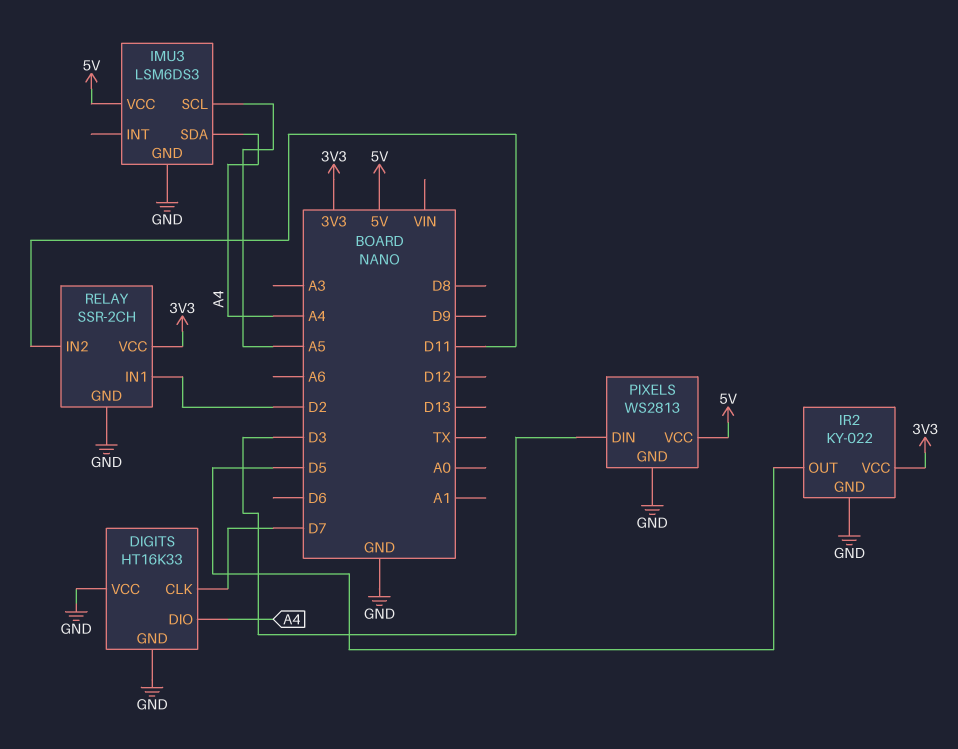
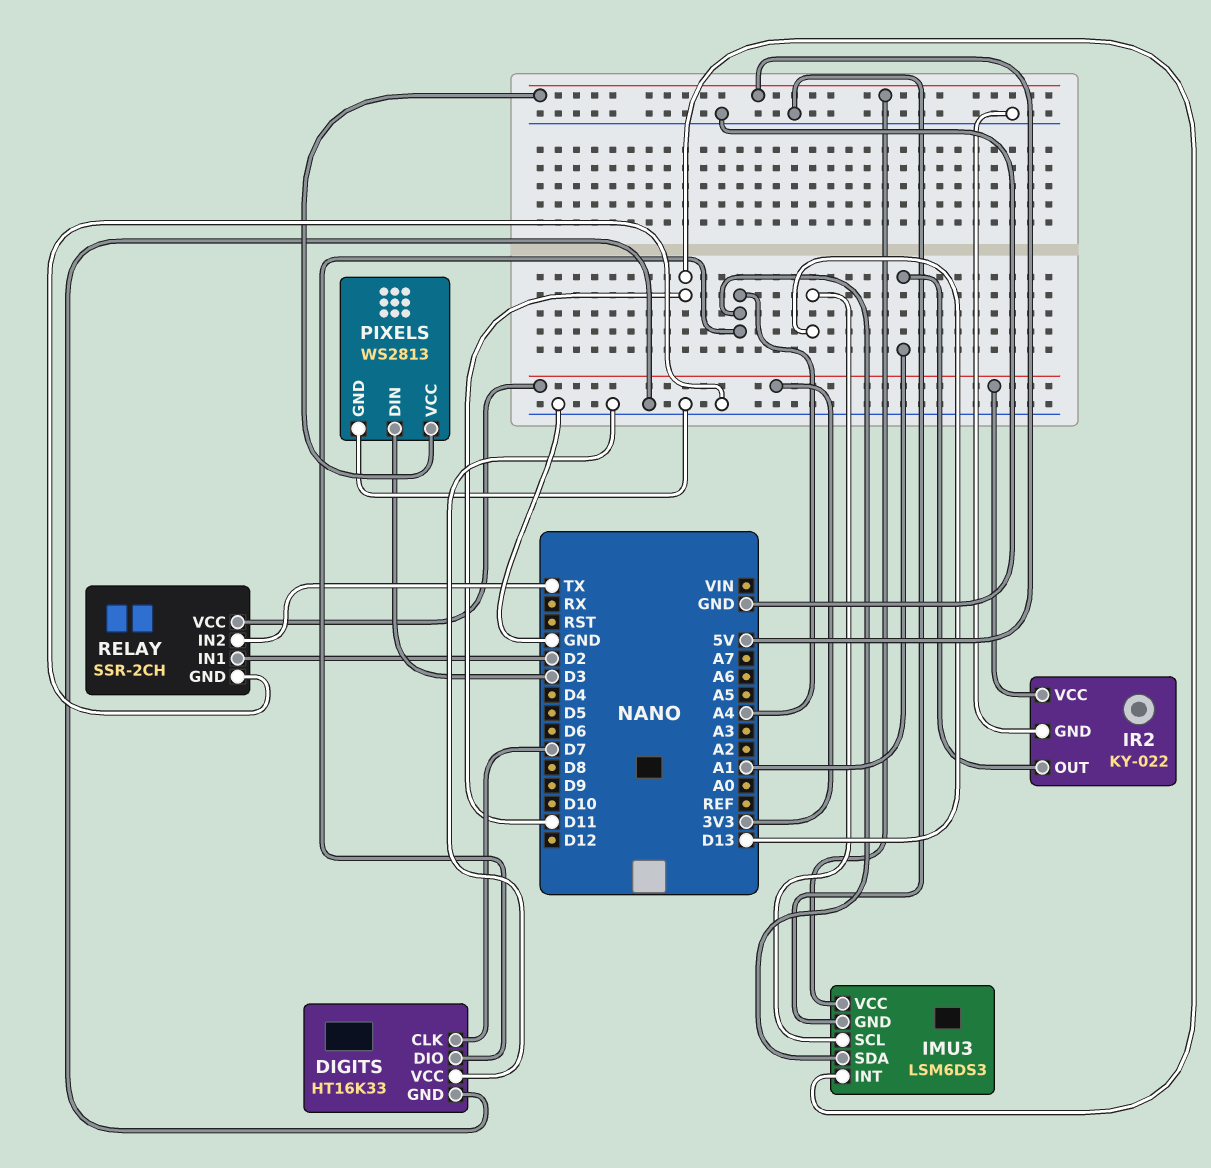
IMU3 pin INT: none -> D11
IMU3 pin SCL: A5 -> D13
IR2 pin OUT: D5 -> A1
RELAY pin IN2: D11 -> TX

